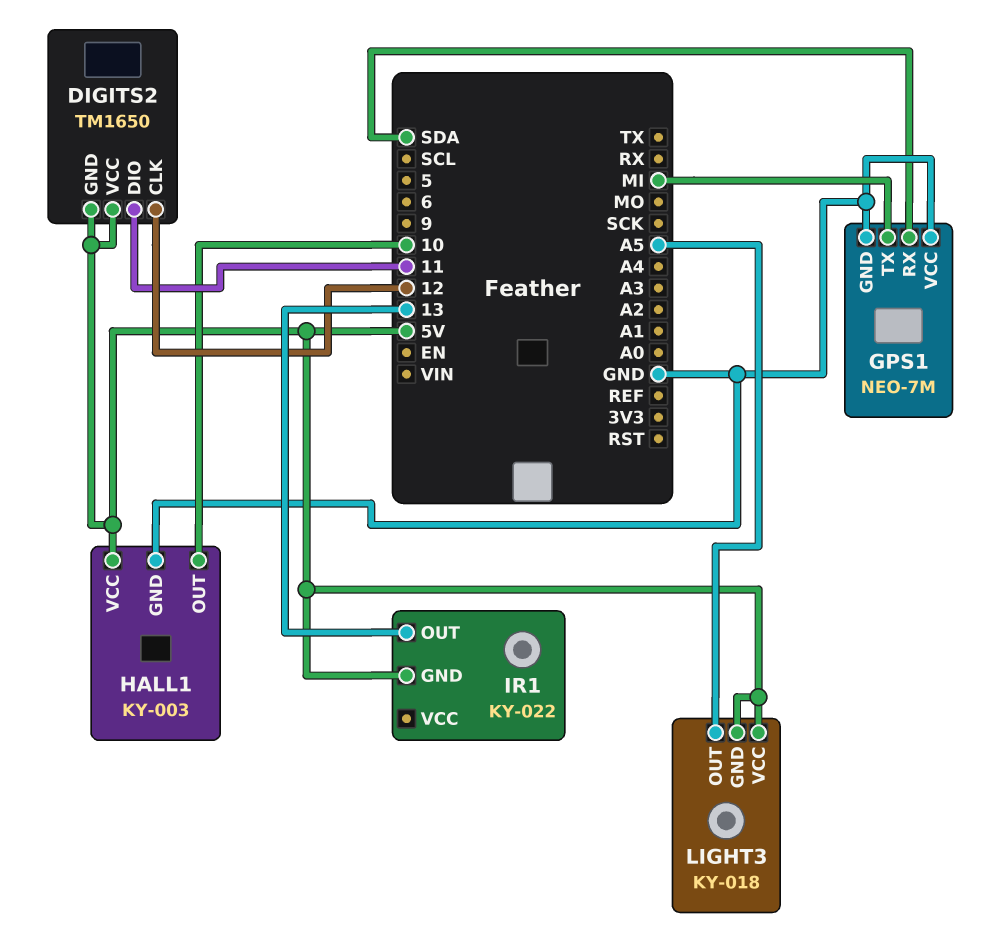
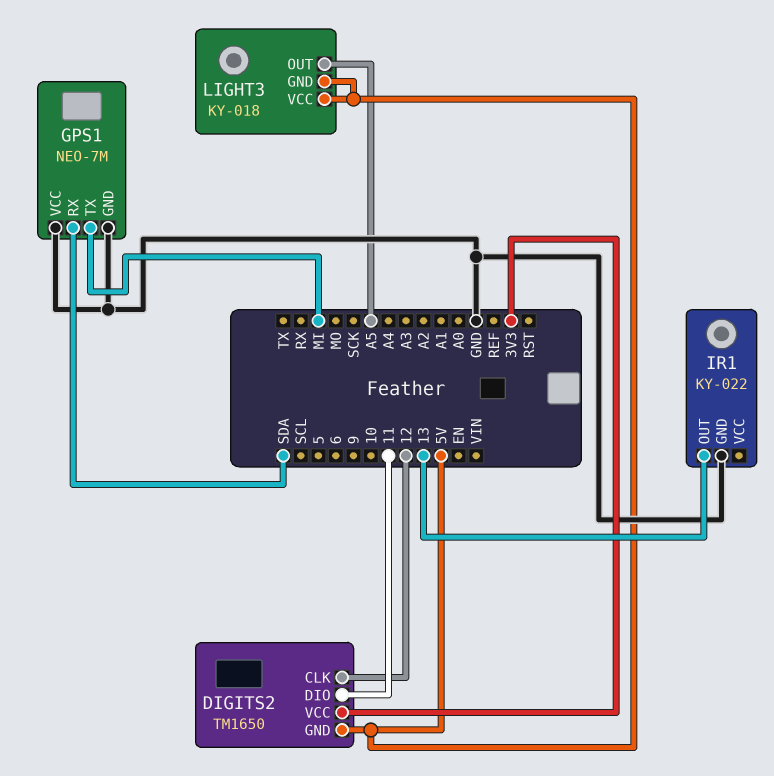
DIGITS2 pin VCC: 5V -> 3V3
HALL1: KY-003 -> none
HALL1 pin GND: GND -> none
HALL1 pin OUT: 10 -> none
HALL1 pin VCC: 5V -> none
IR1 pin GND: 5V -> GND

